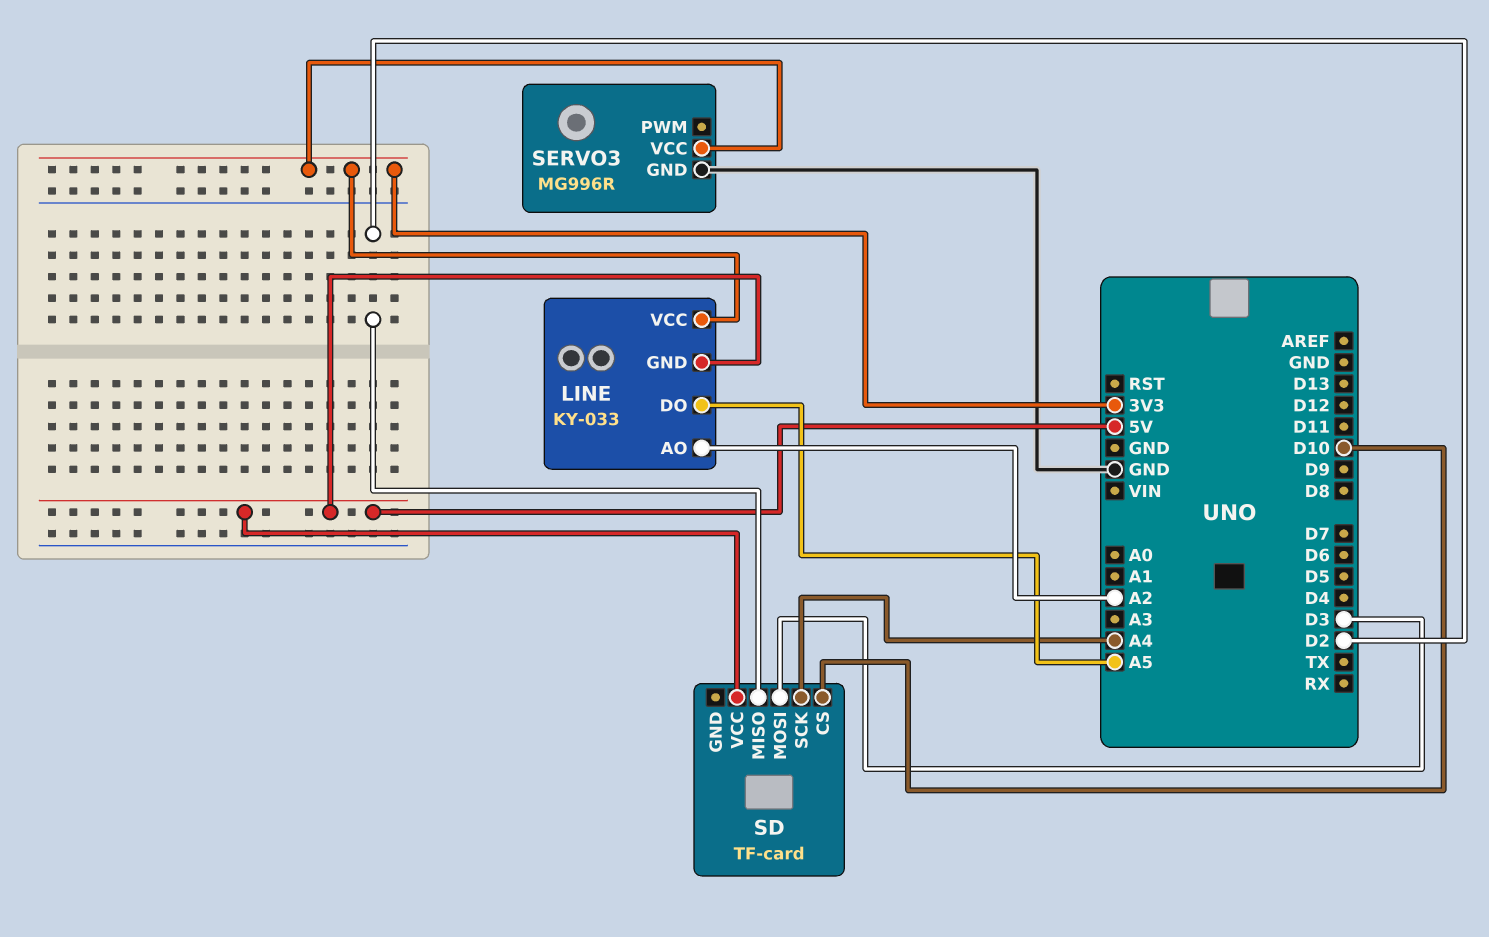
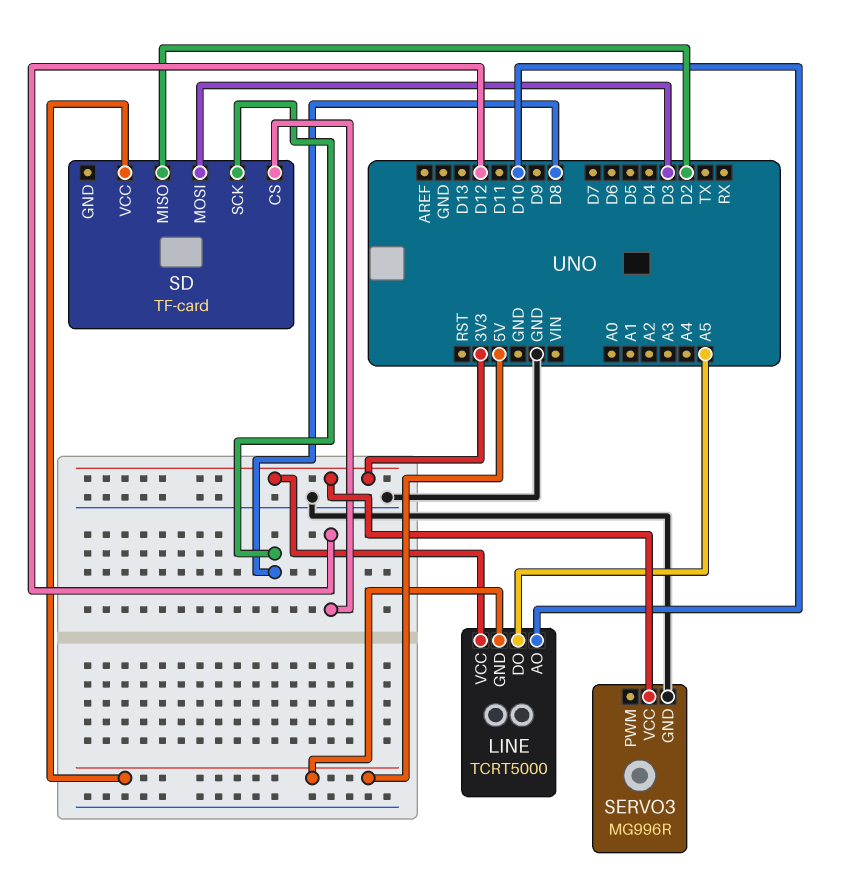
LINE: KY-033 -> TCRT5000
LINE pin AO: A2 -> D10
SD pin CS: D10 -> D12
SD pin SCK: A4 -> D8

